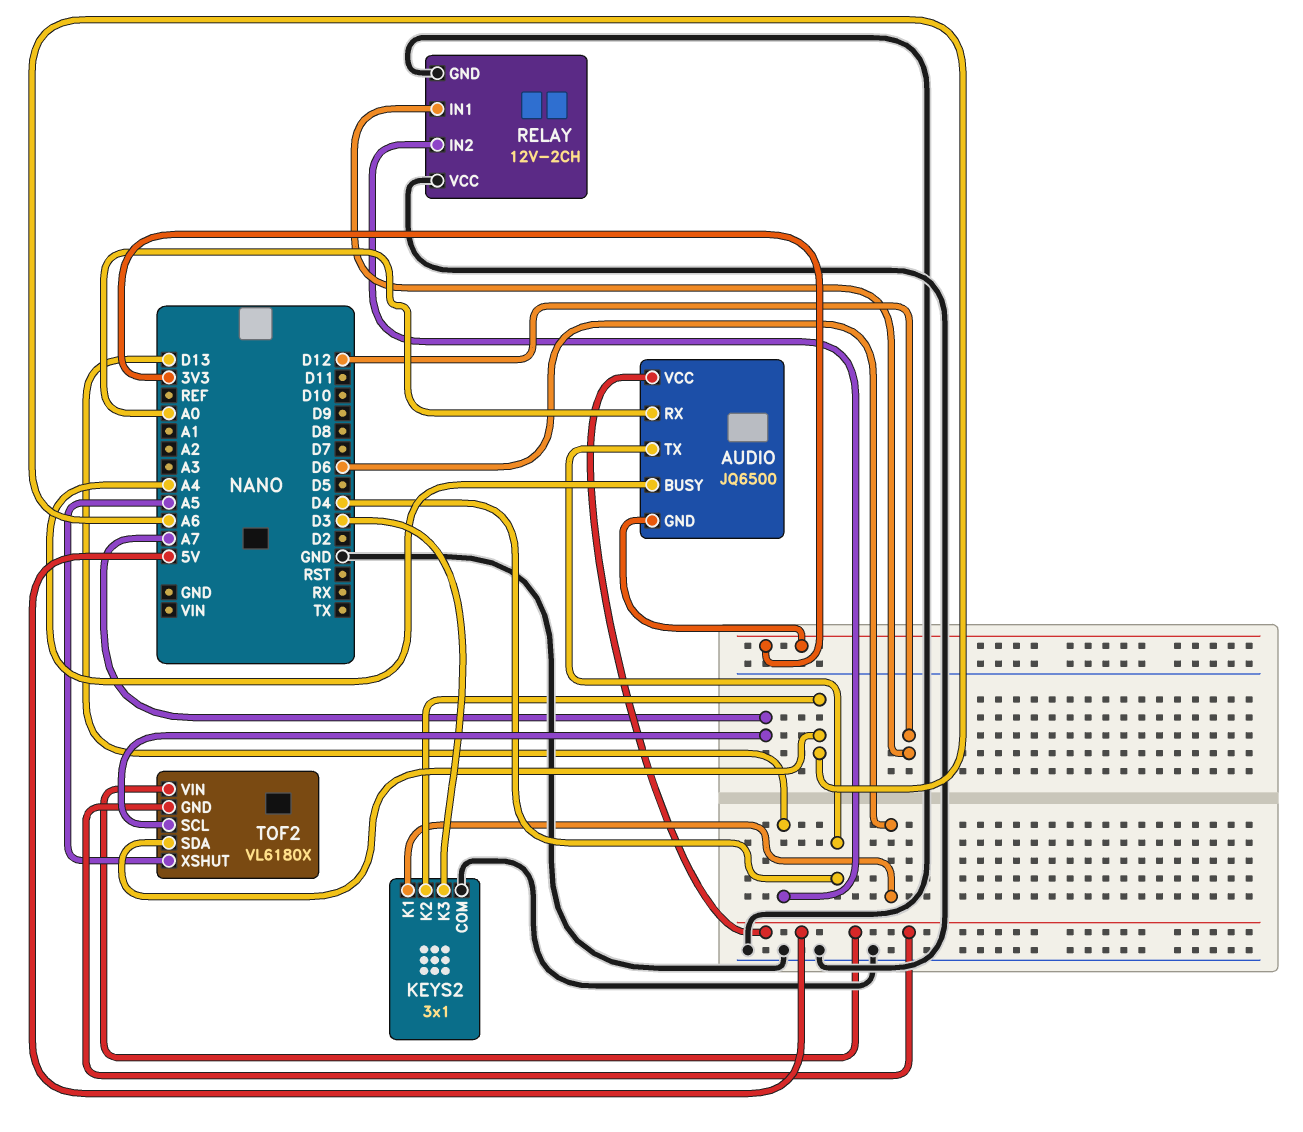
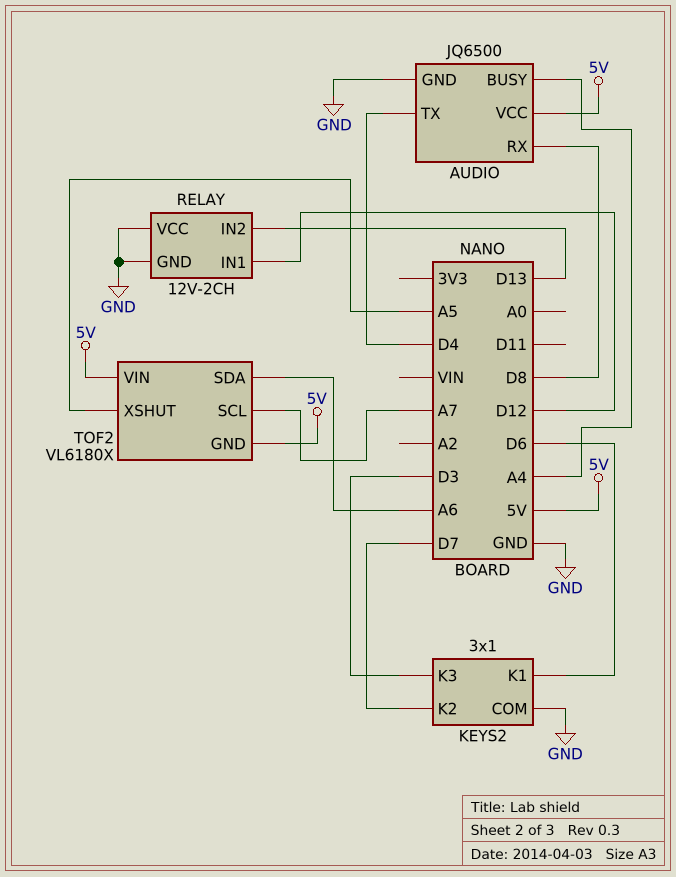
AUDIO pin GND: 3V3 -> GND
AUDIO pin RX: A0 -> D8
KEYS2 pin K2: A6 -> D7

